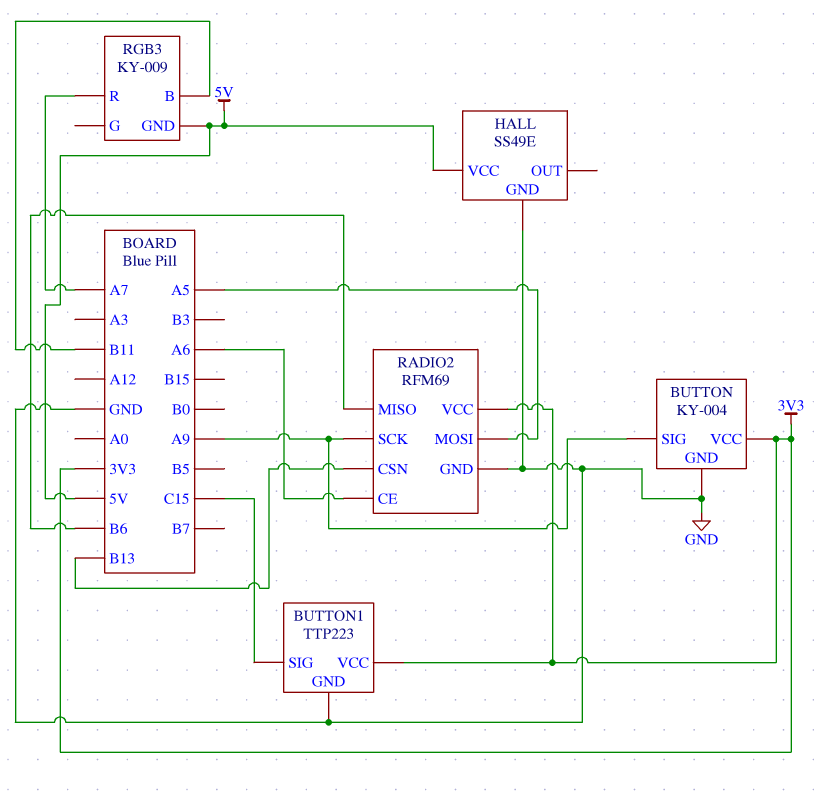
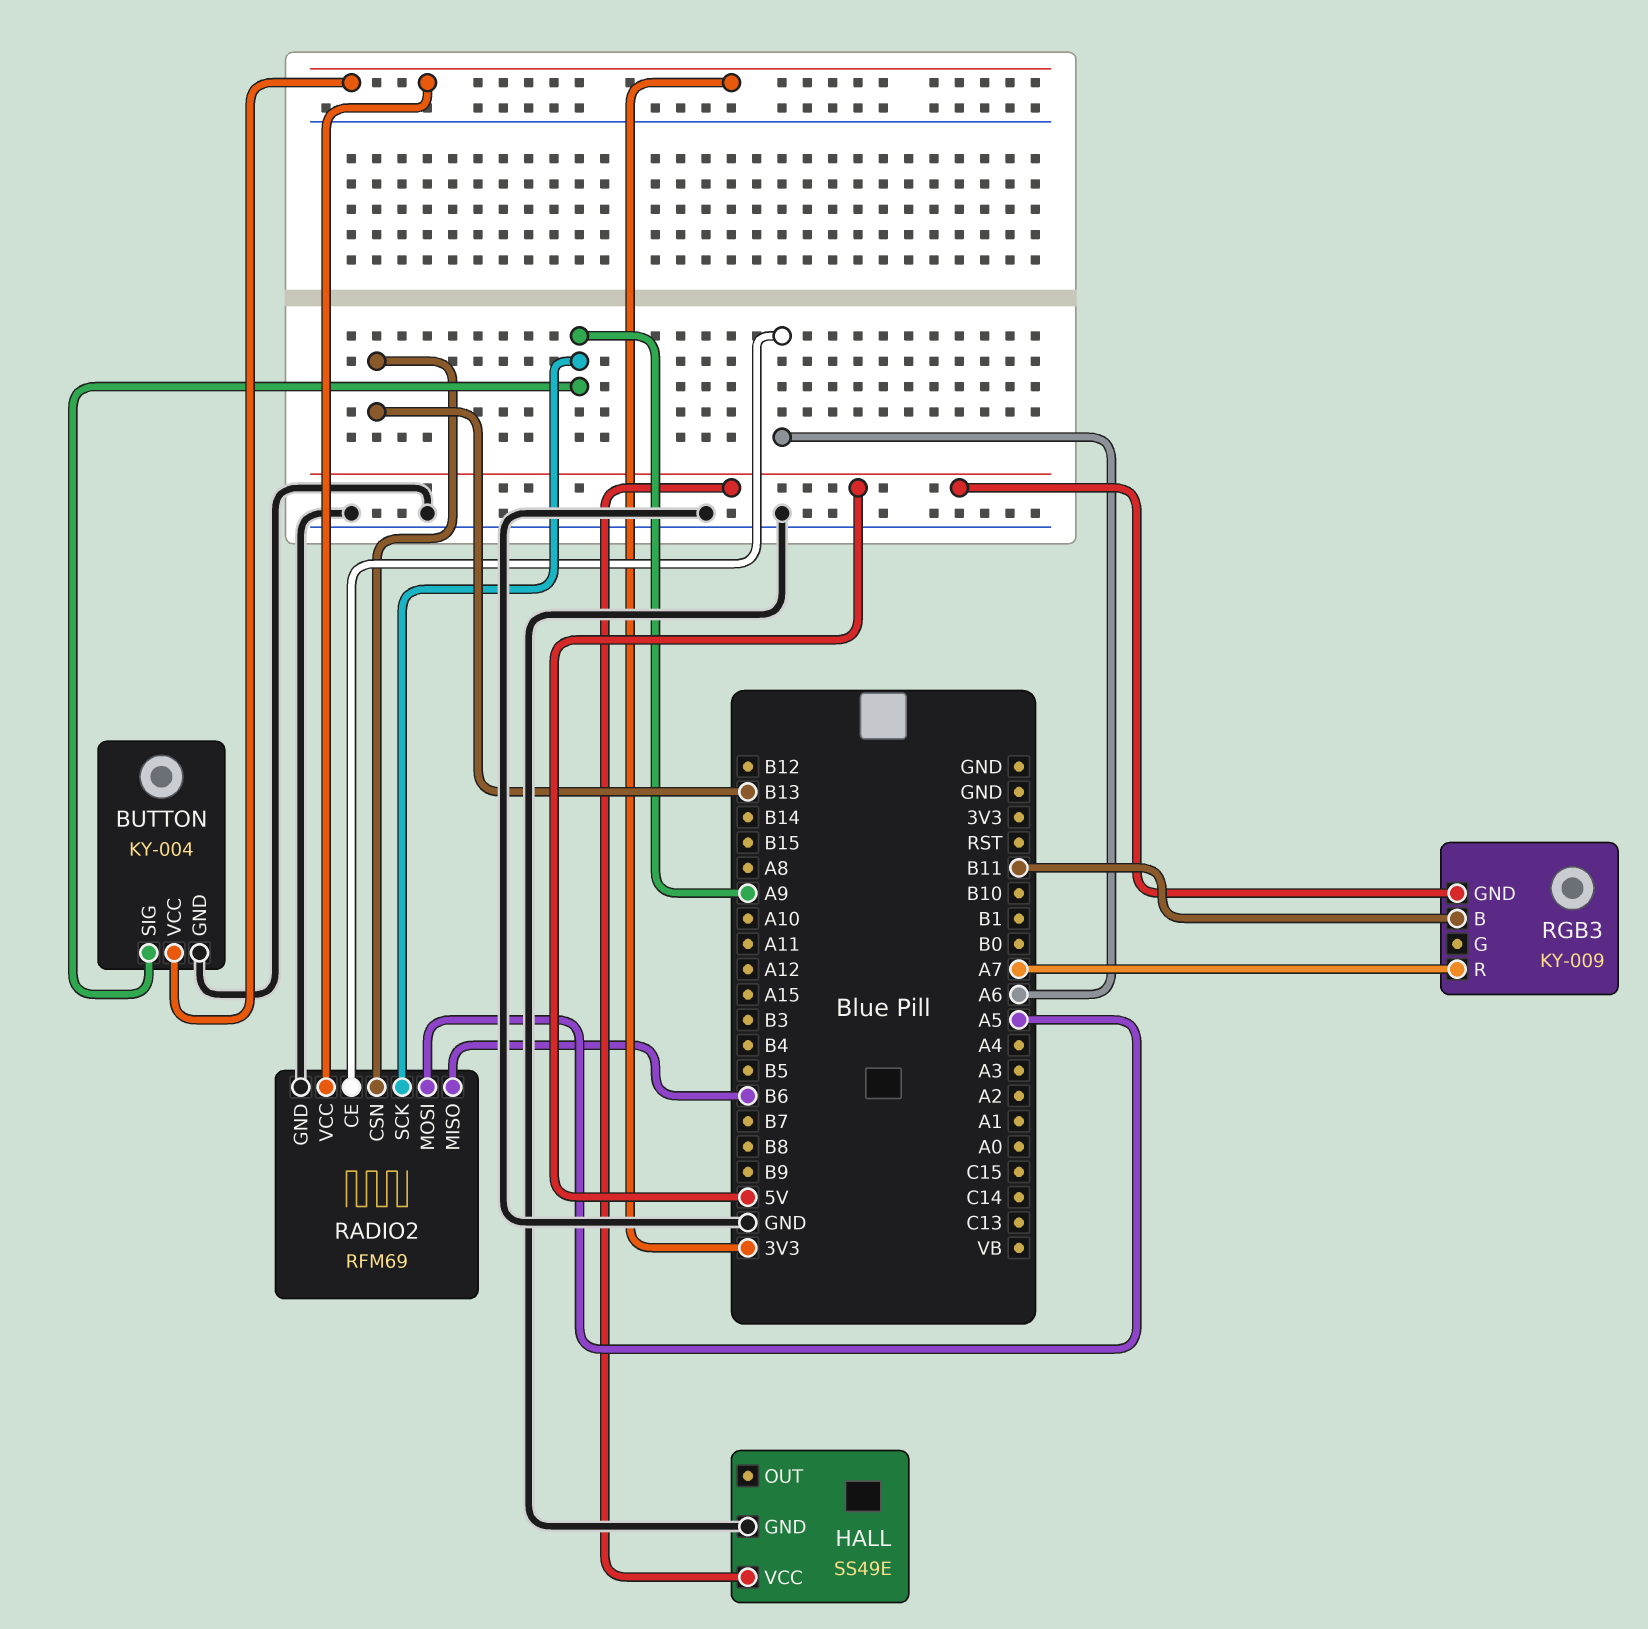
BUTTON1: TTP223 -> none
BUTTON1 pin GND: GND -> none
BUTTON1 pin SIG: C15 -> none
BUTTON1 pin VCC: 3V3 -> none

